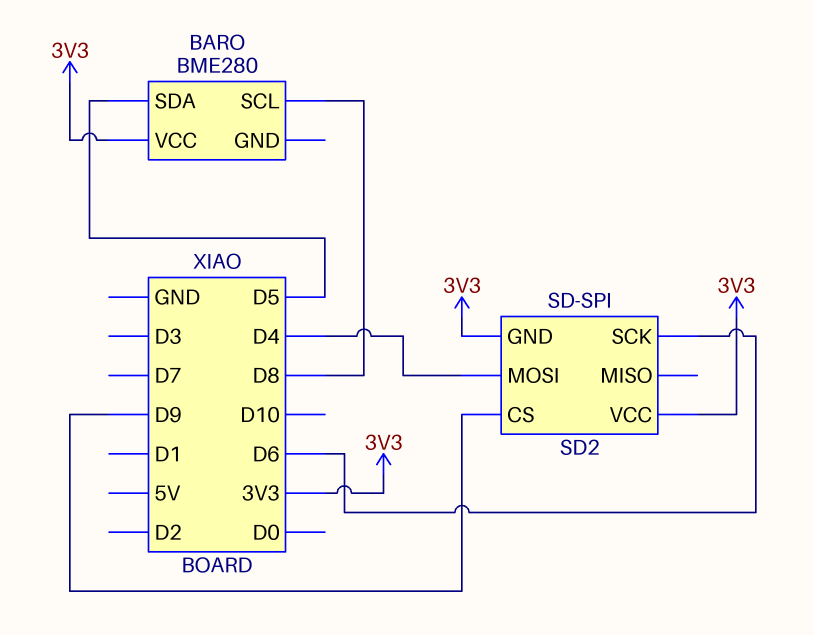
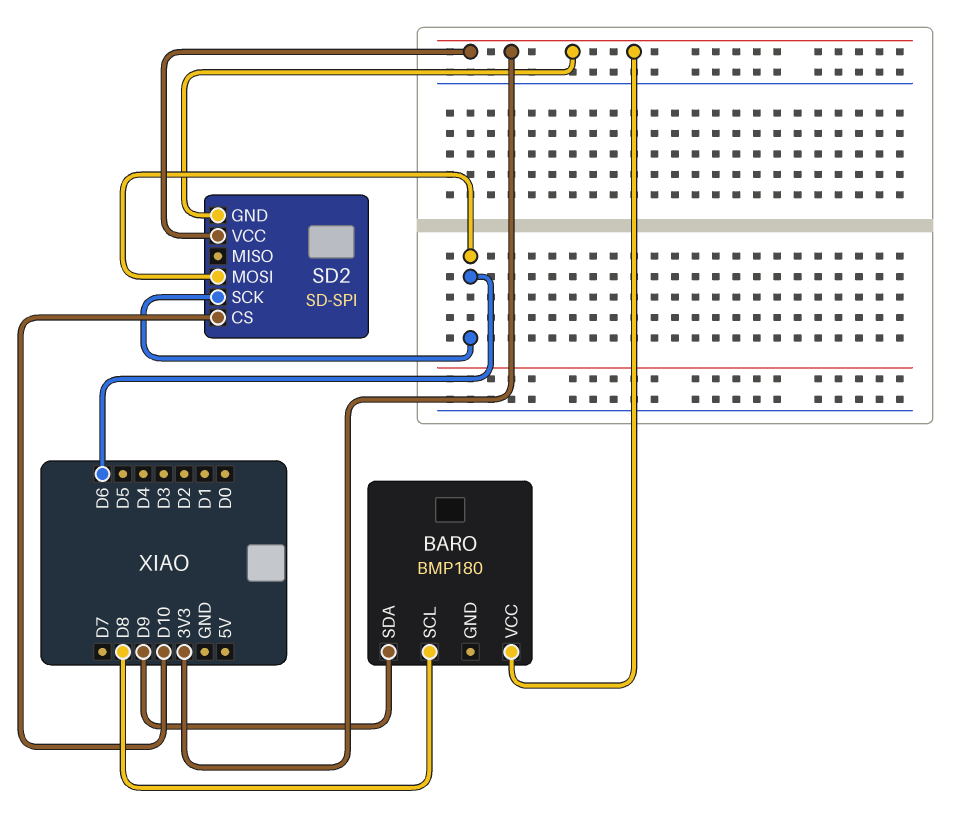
BARO: BME280 -> BMP180
BARO pin SDA: D5 -> D9
SD2 pin CS: D9 -> D10
SD2 pin MOSI: D4 -> D6

